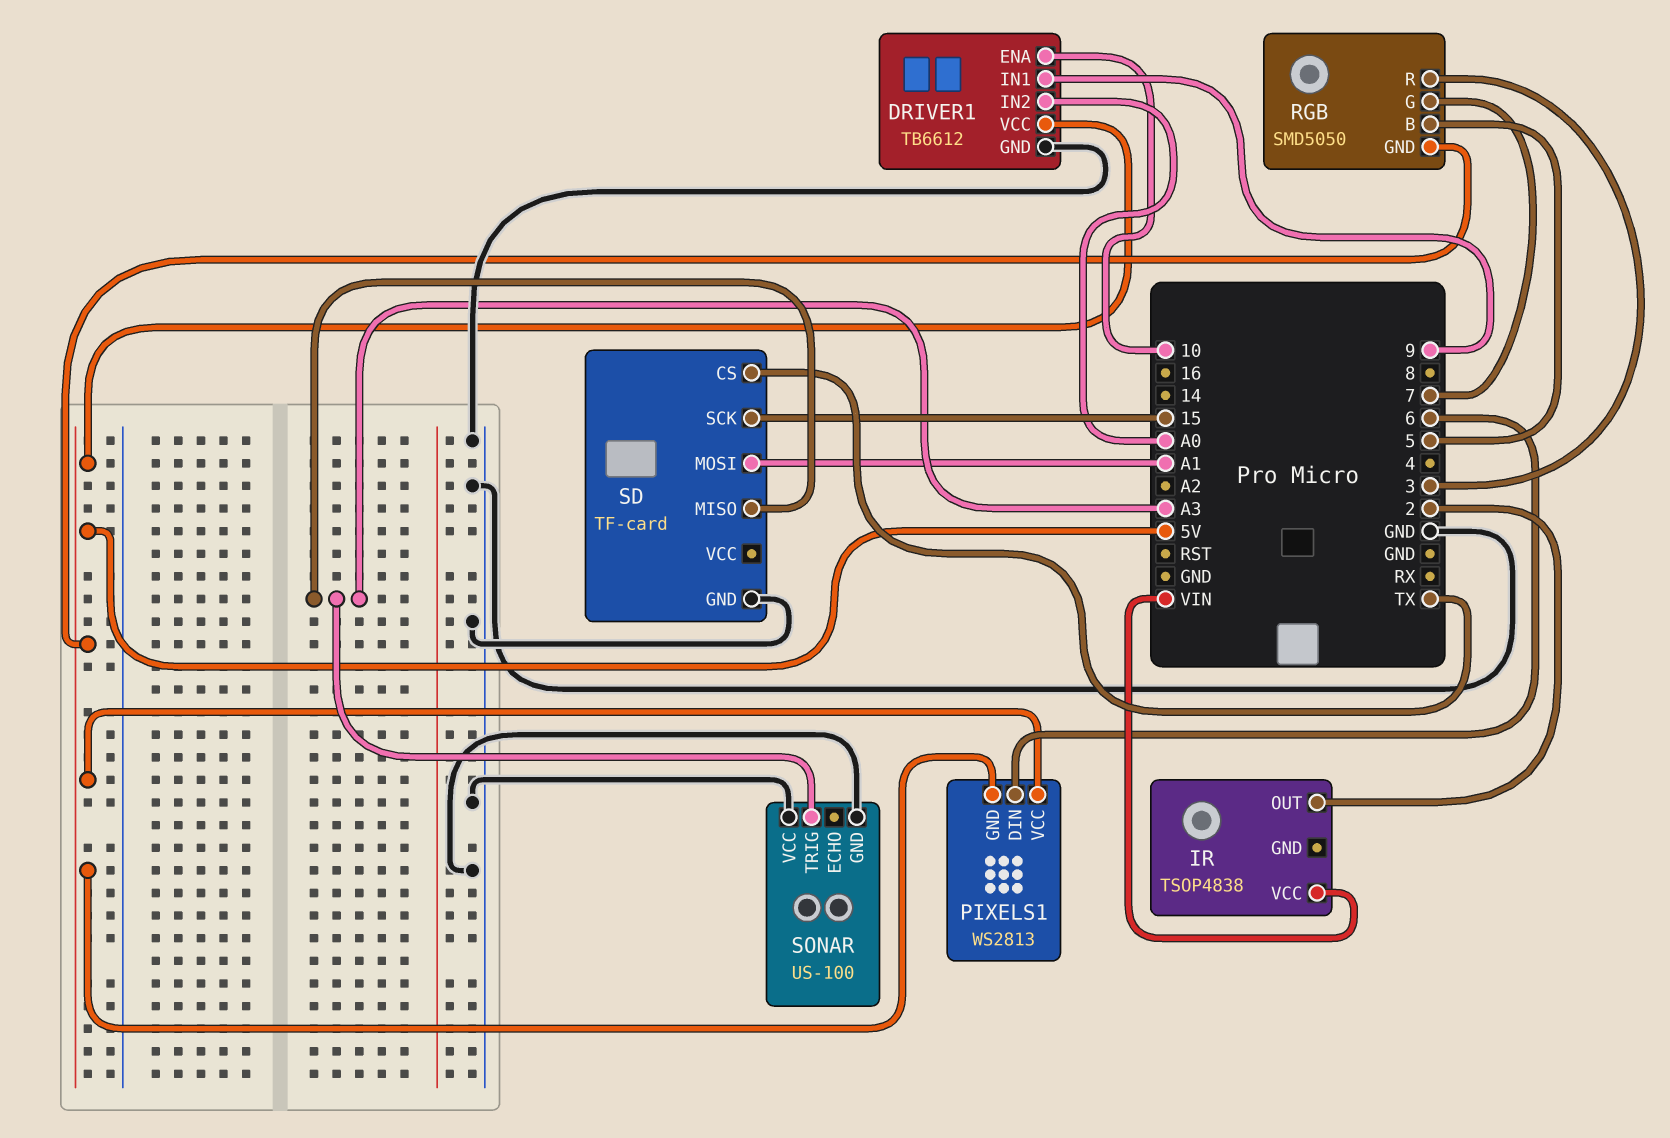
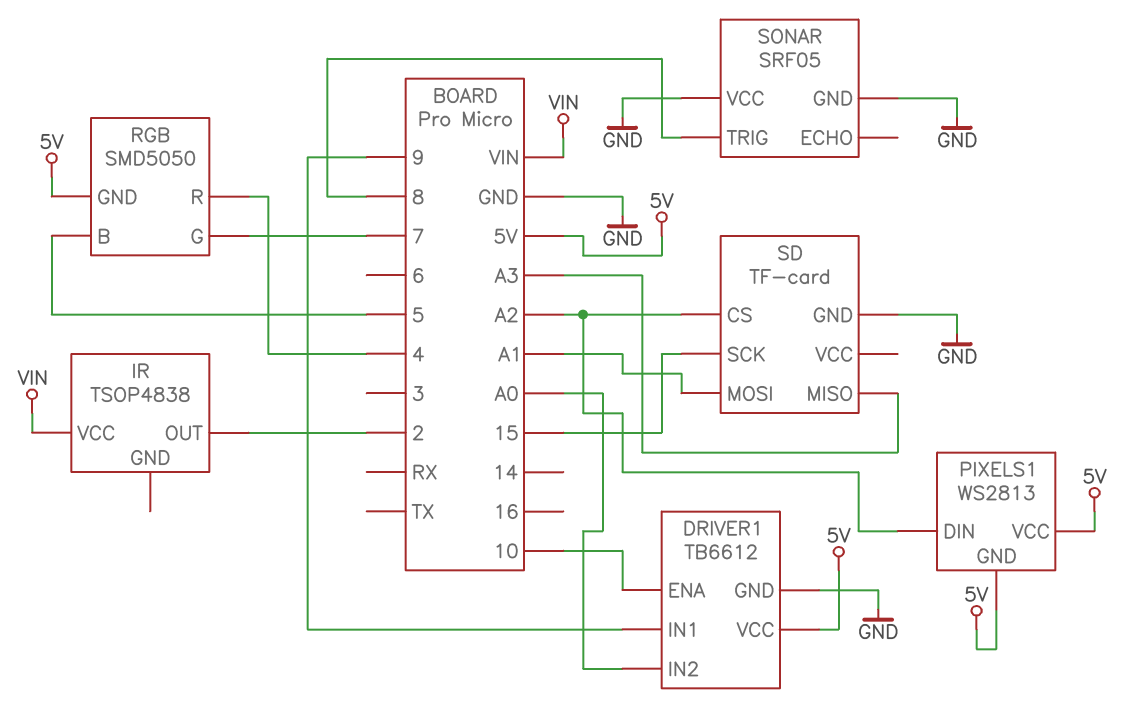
PIXELS1 pin DIN: 6 -> A2
RGB pin R: 3 -> 4
SD pin CS: TX -> A2
SONAR: US-100 -> SRF05
SONAR pin TRIG: A3 -> 8

